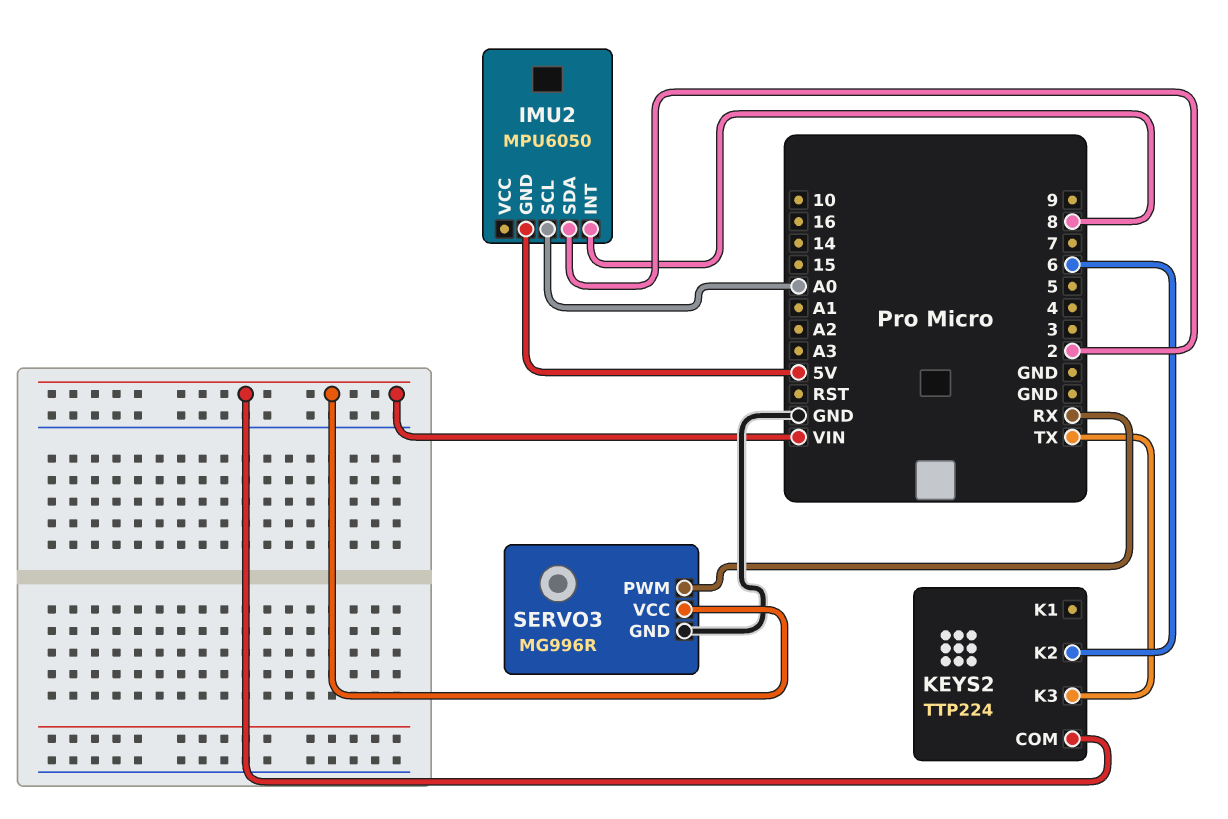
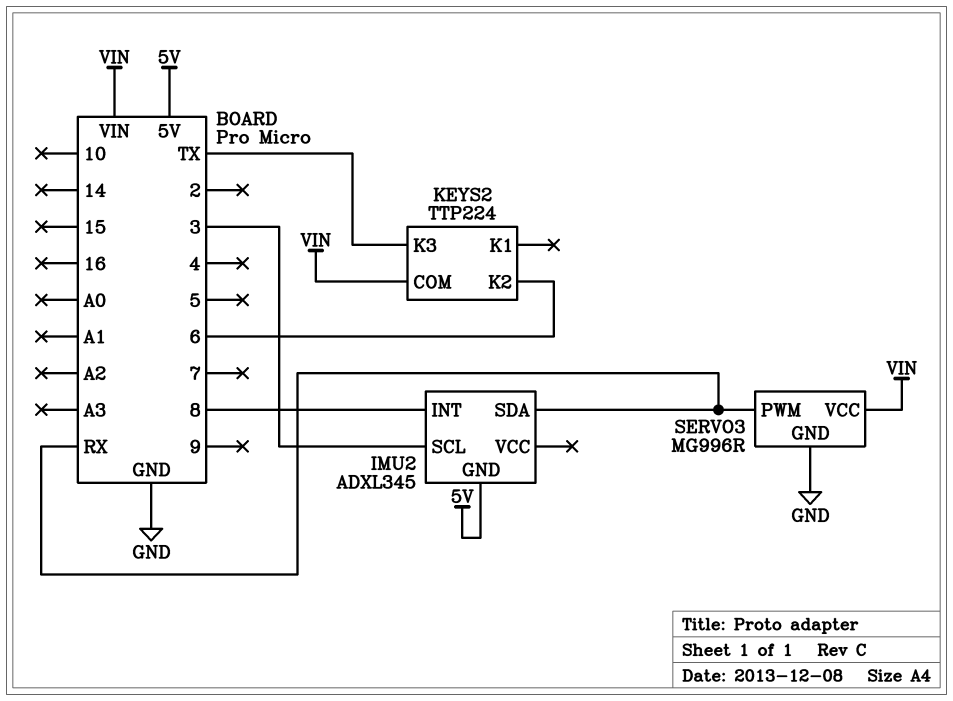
IMU2: MPU6050 -> ADXL345
IMU2 pin SCL: A0 -> 3
IMU2 pin SDA: 2 -> RX

